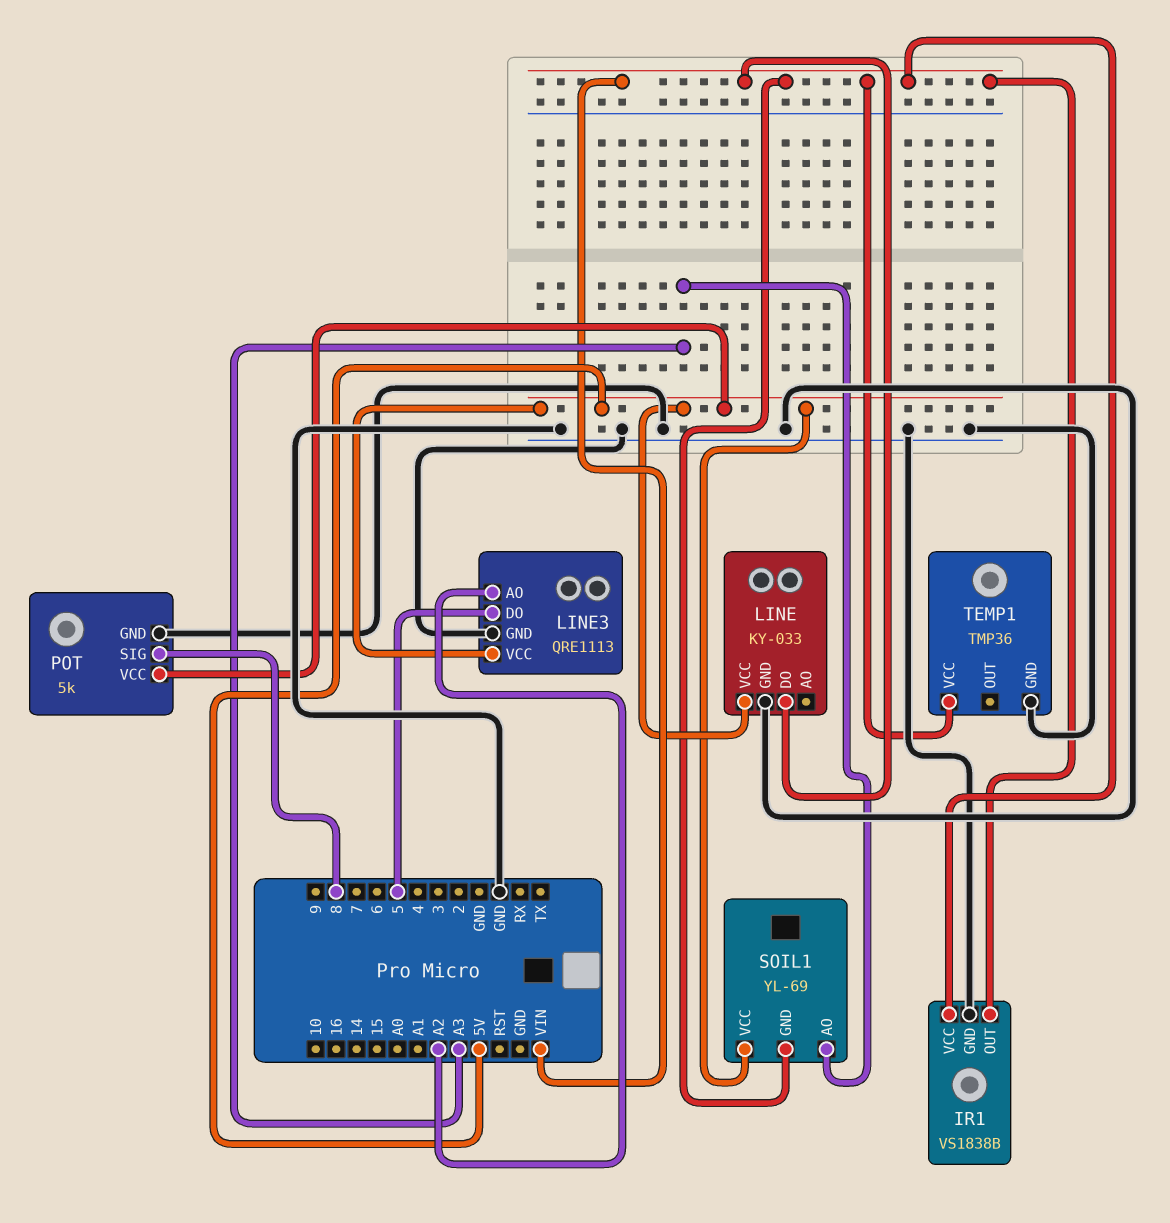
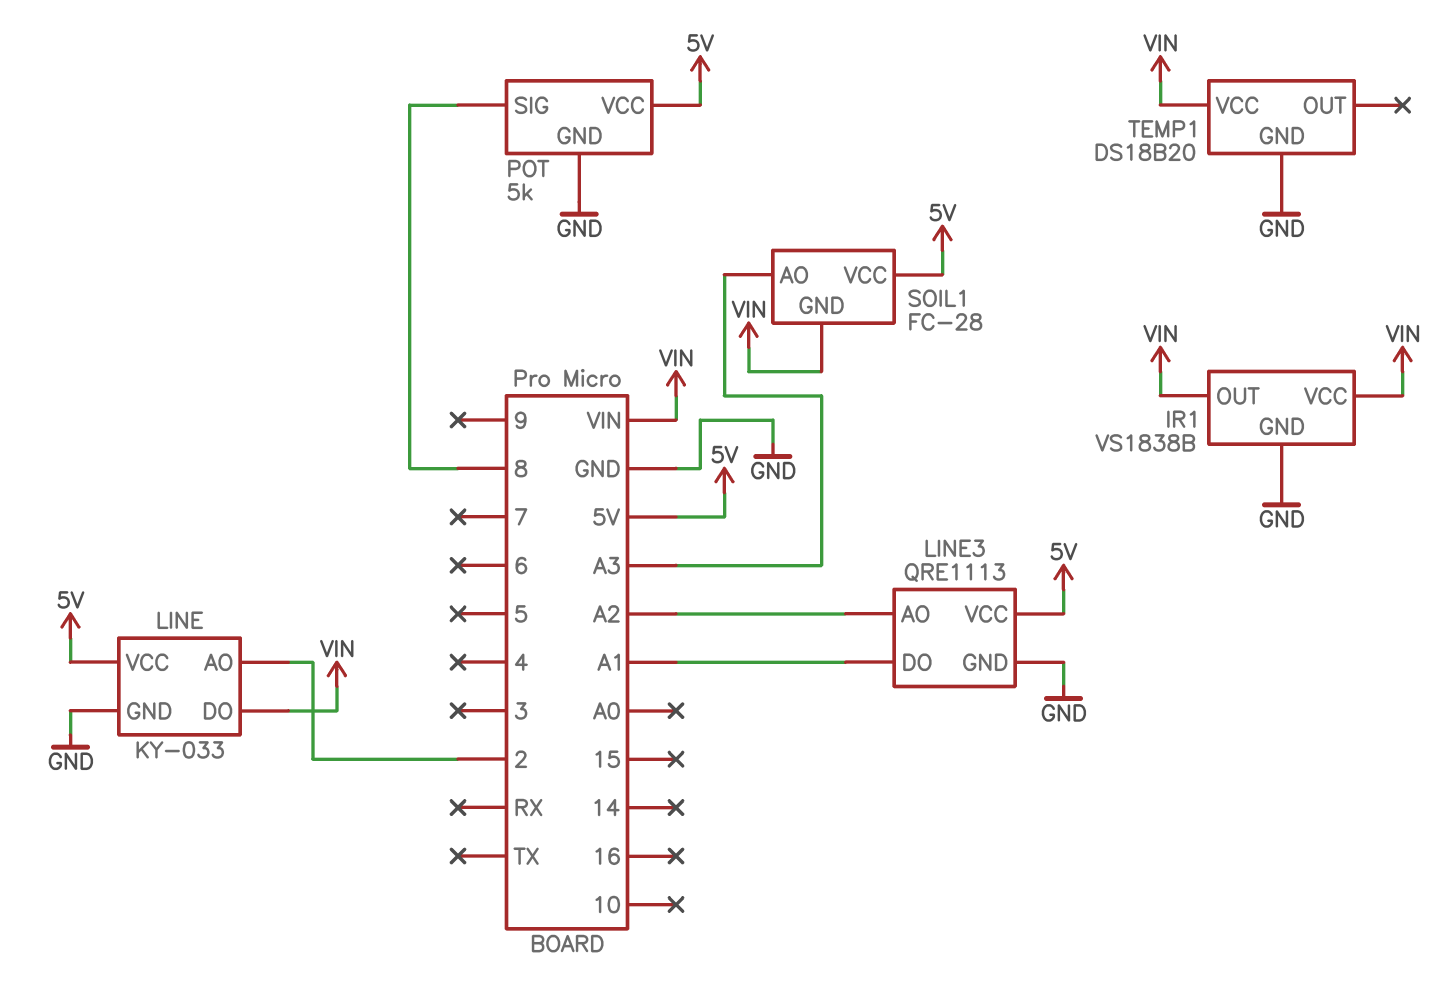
LINE pin AO: none -> 2
LINE3 pin DO: 5 -> A1
SOIL1: YL-69 -> FC-28
TEMP1: TMP36 -> DS18B20

